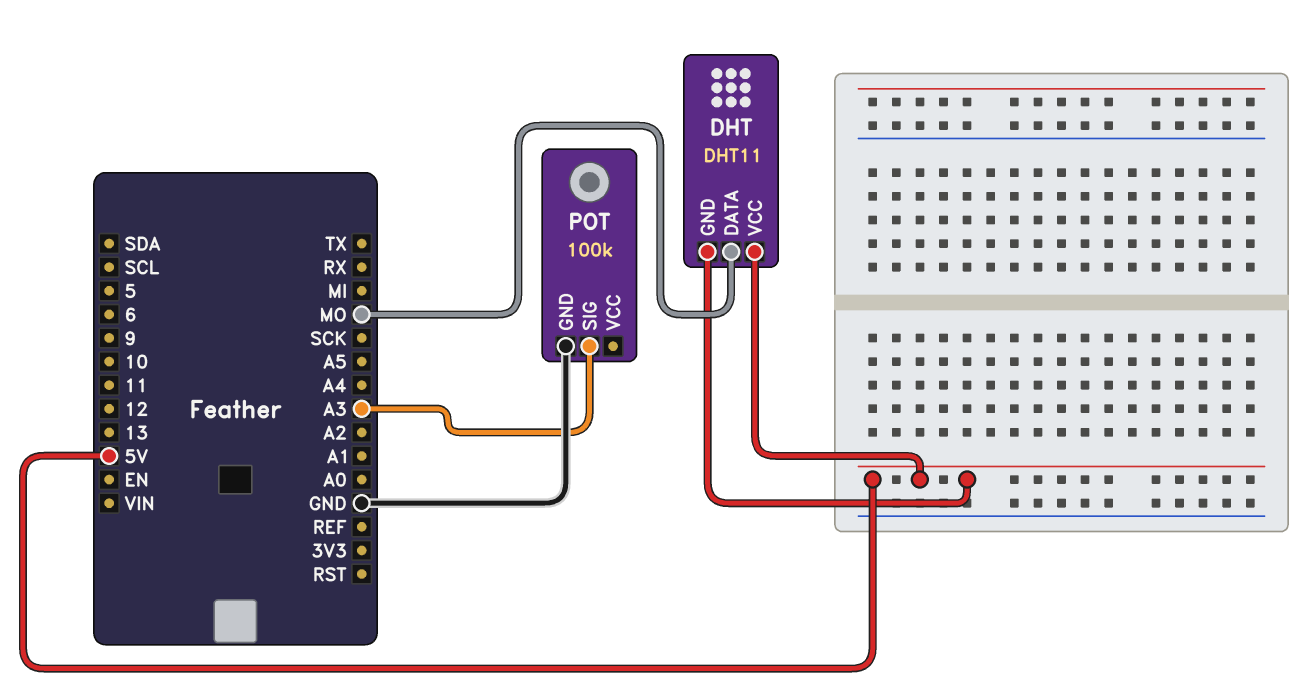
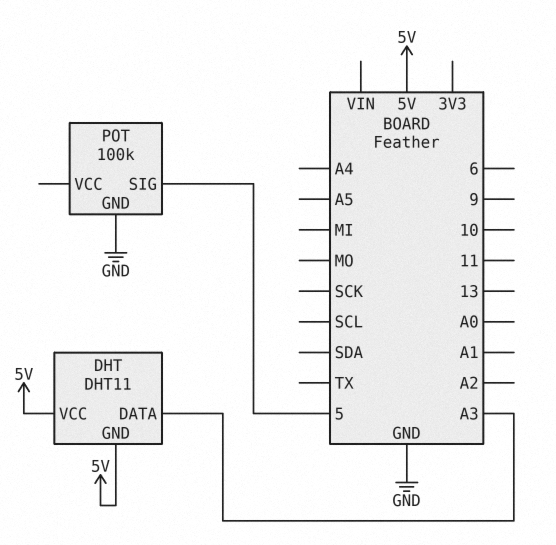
DHT pin DATA: MO -> A3
POT pin SIG: A3 -> 5

